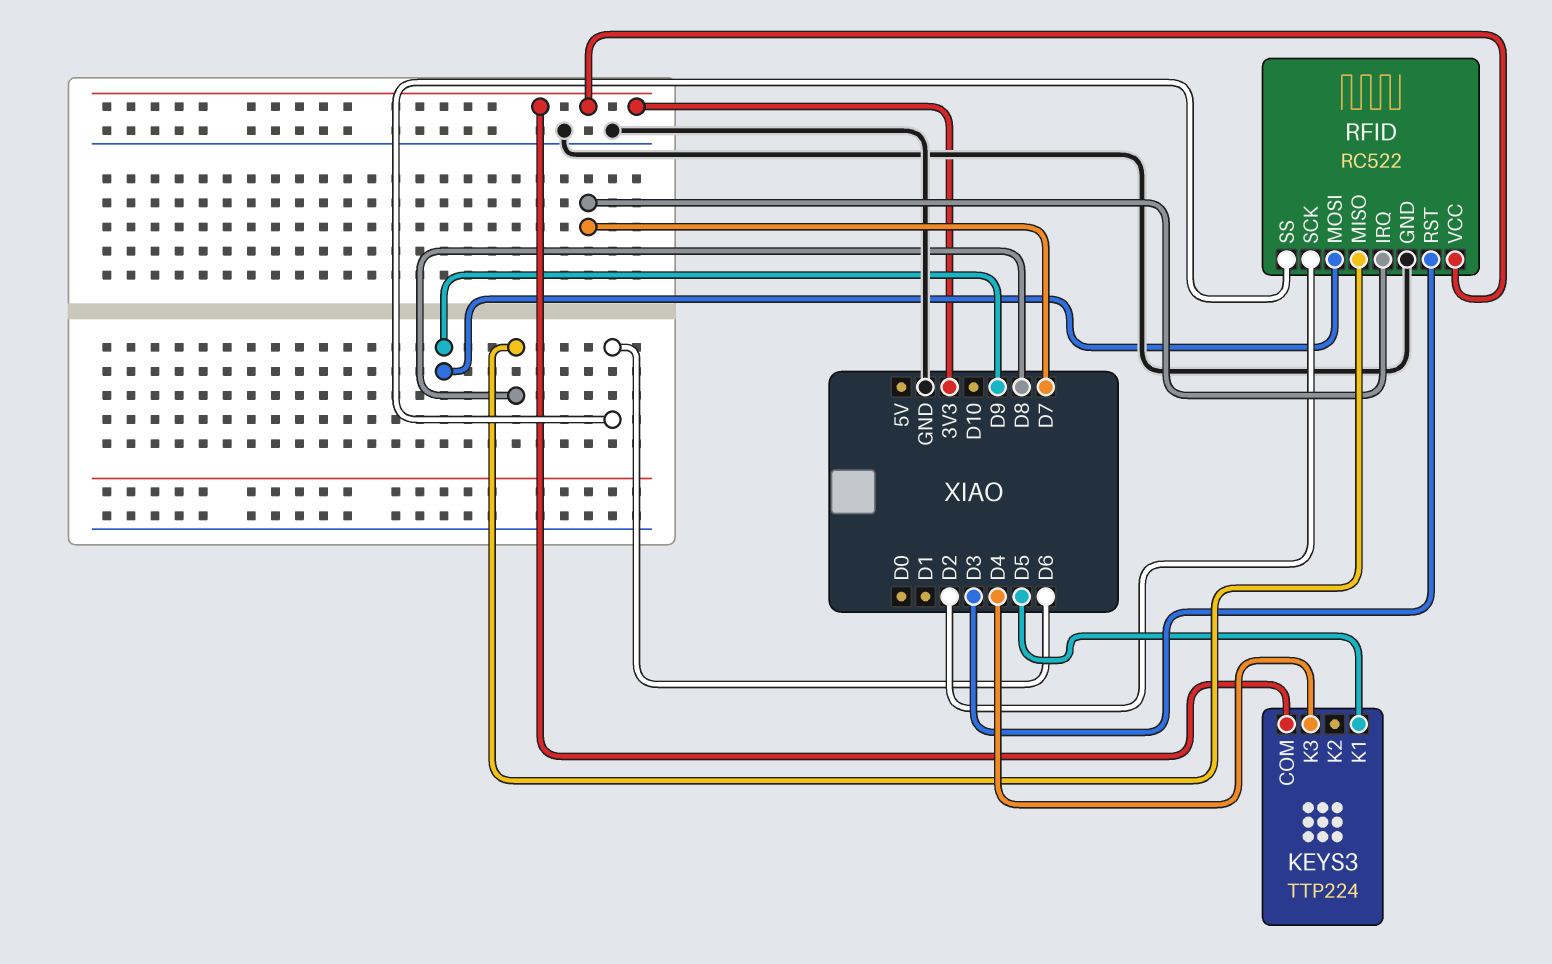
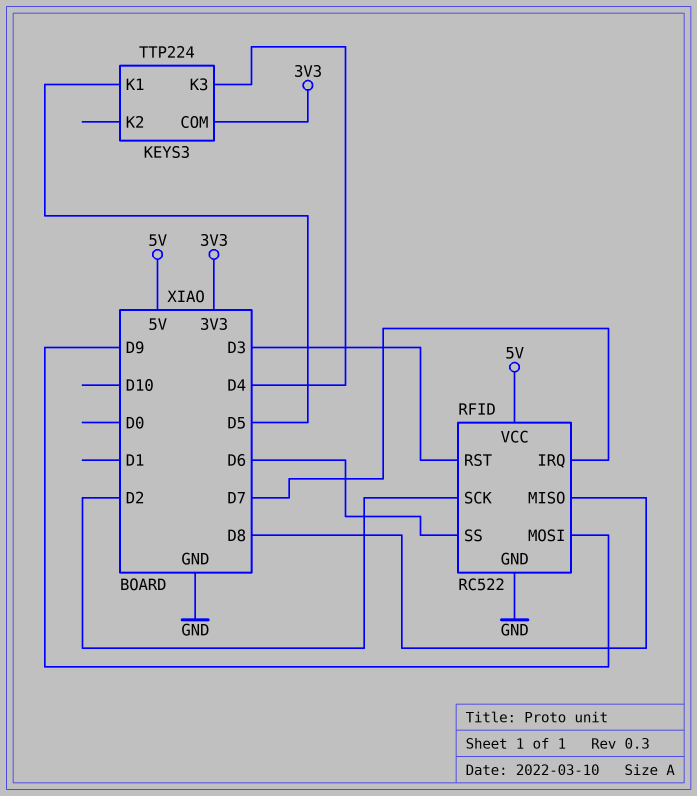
RFID pin VCC: 3V3 -> 5V

